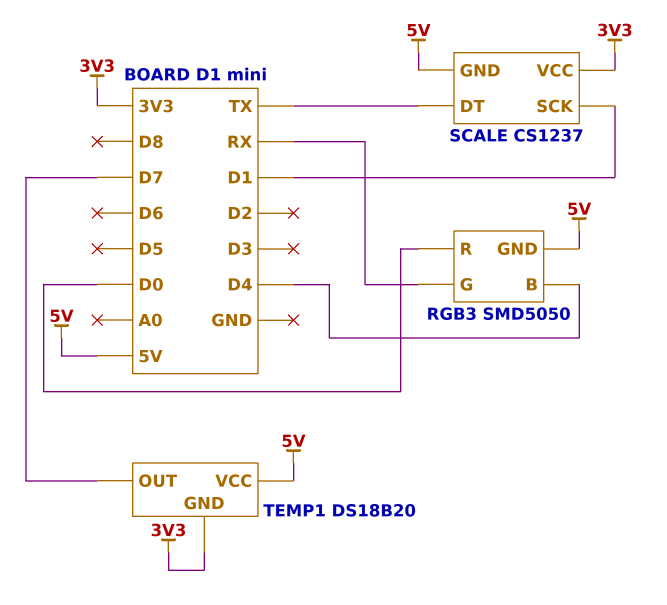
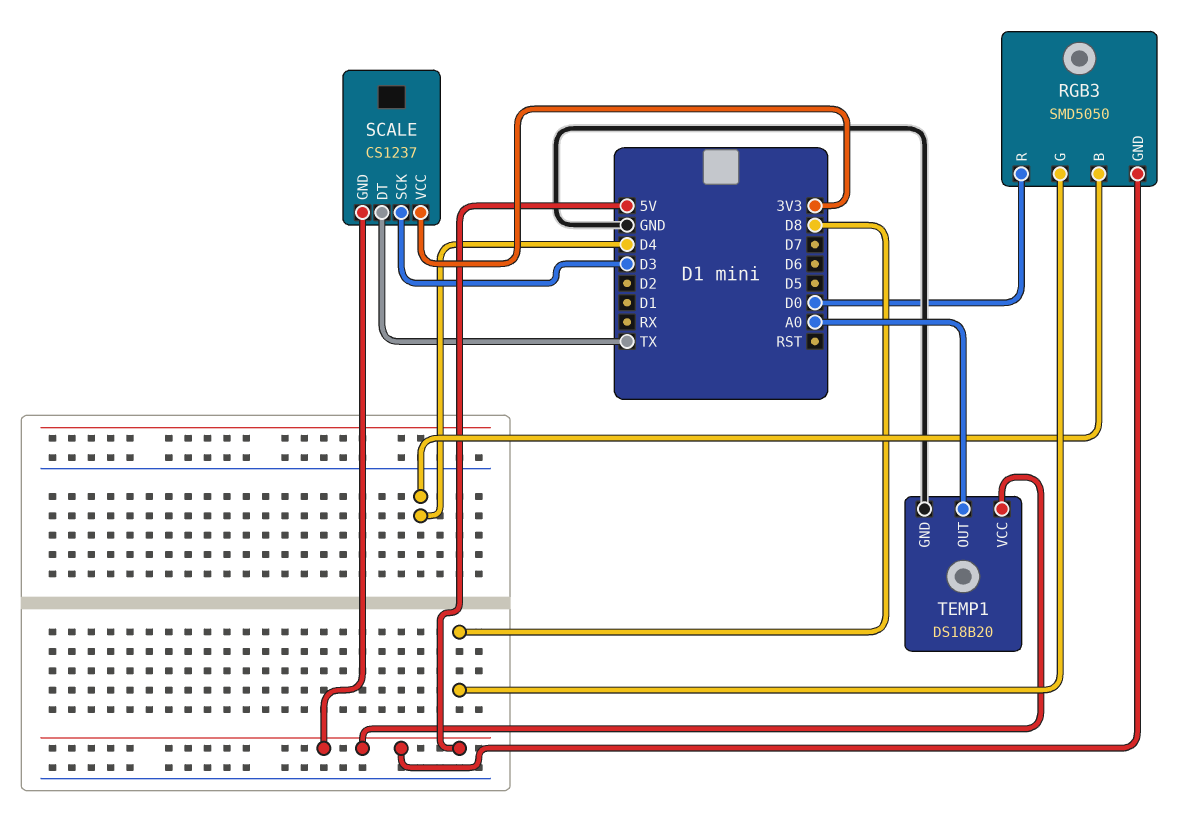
RGB3 pin G: RX -> D8
SCALE pin SCK: D1 -> D3
TEMP1 pin GND: 3V3 -> GND
TEMP1 pin OUT: D7 -> A0

